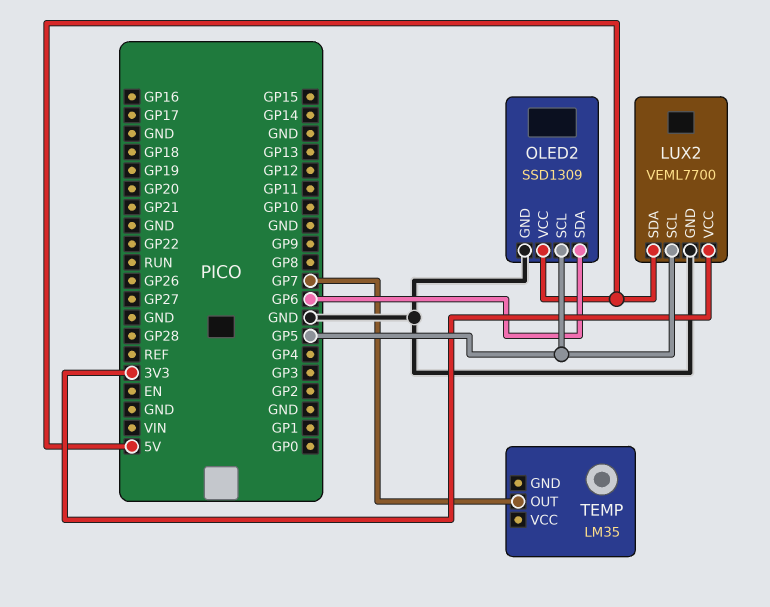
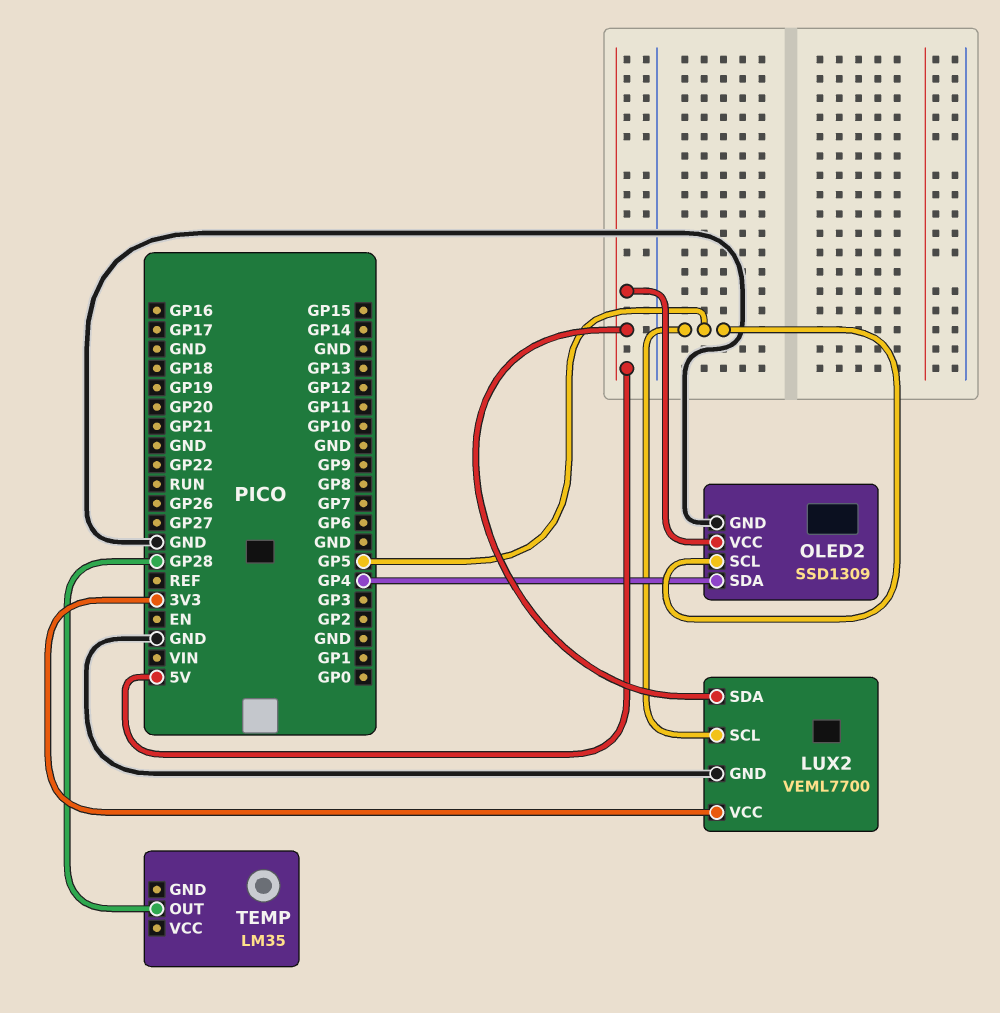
OLED2 pin SDA: GP6 -> GP4
TEMP pin OUT: GP7 -> GP28

